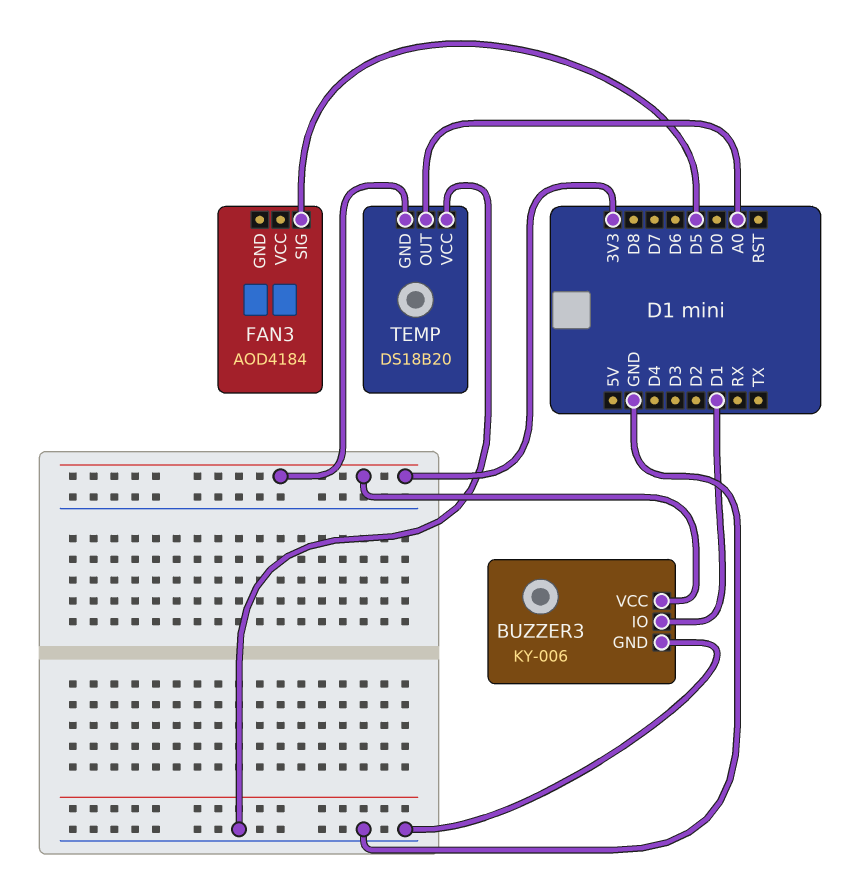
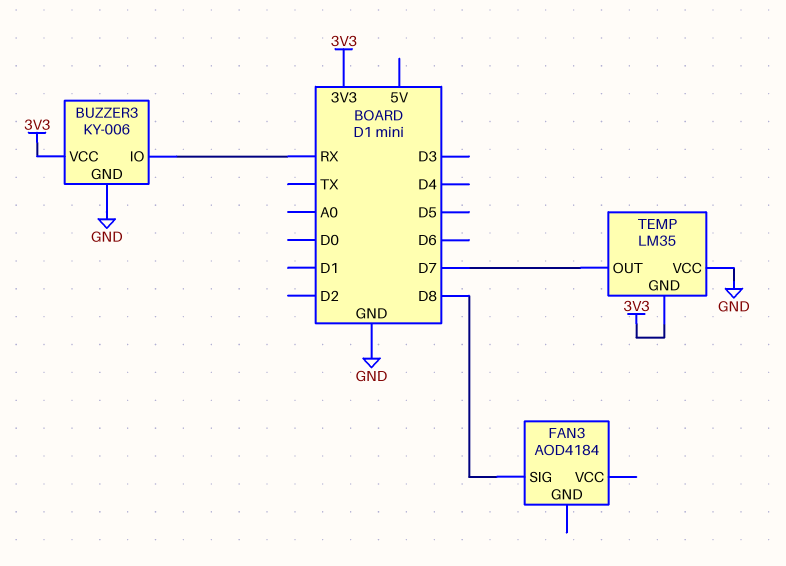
BUZZER3 pin IO: D1 -> RX
FAN3 pin SIG: D5 -> D8
TEMP: DS18B20 -> LM35
TEMP pin OUT: A0 -> D7

